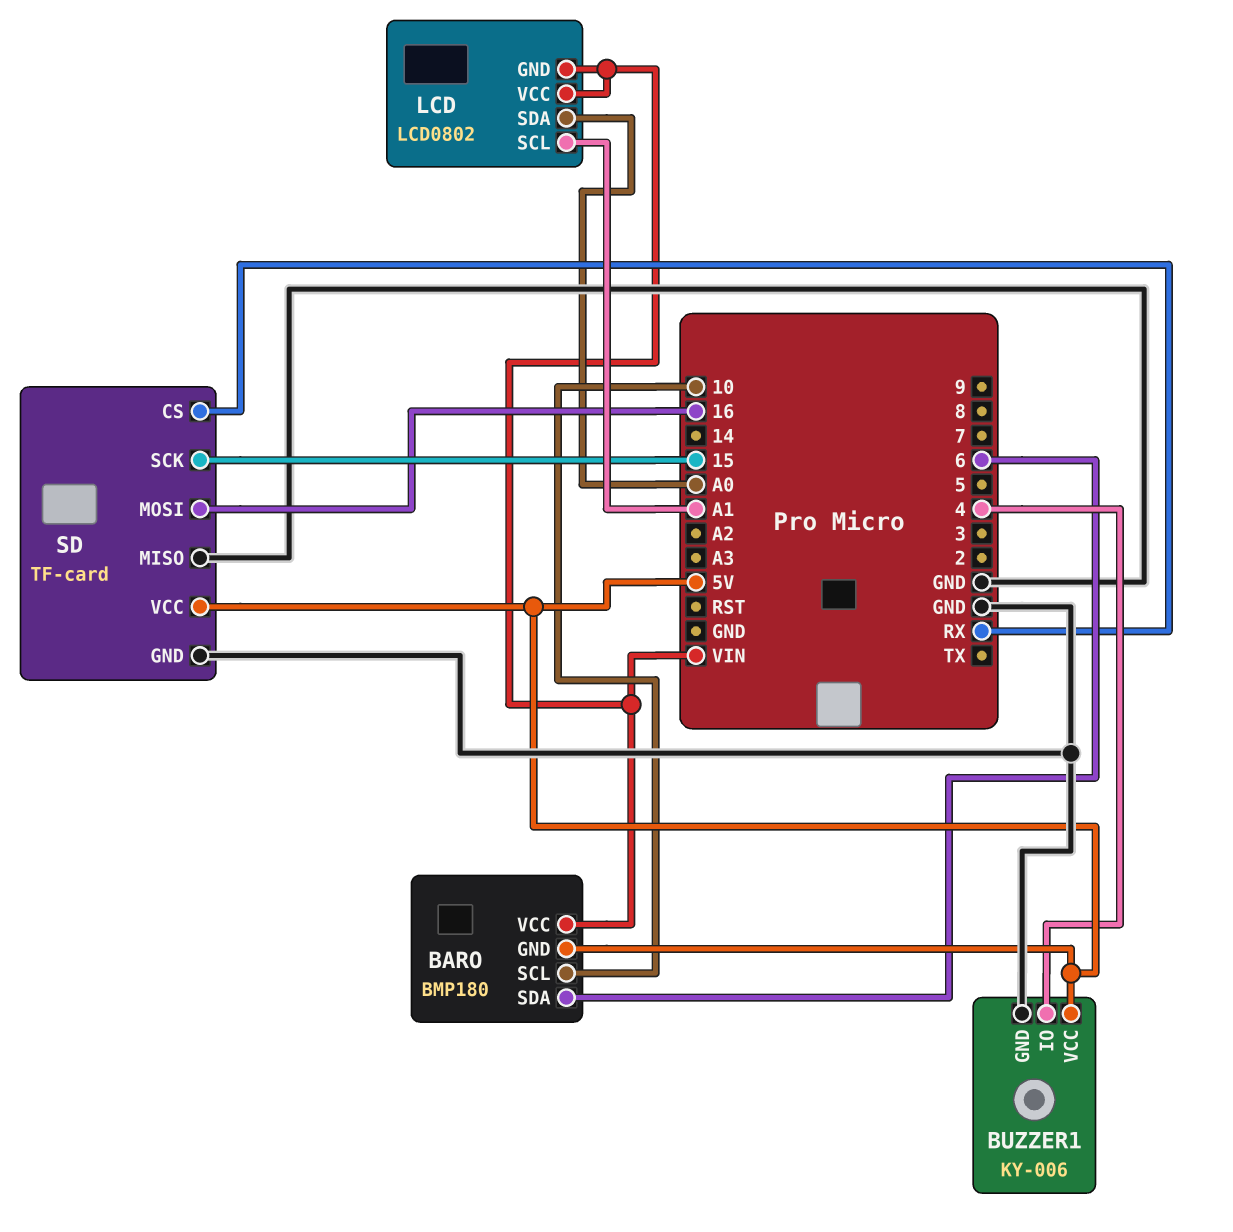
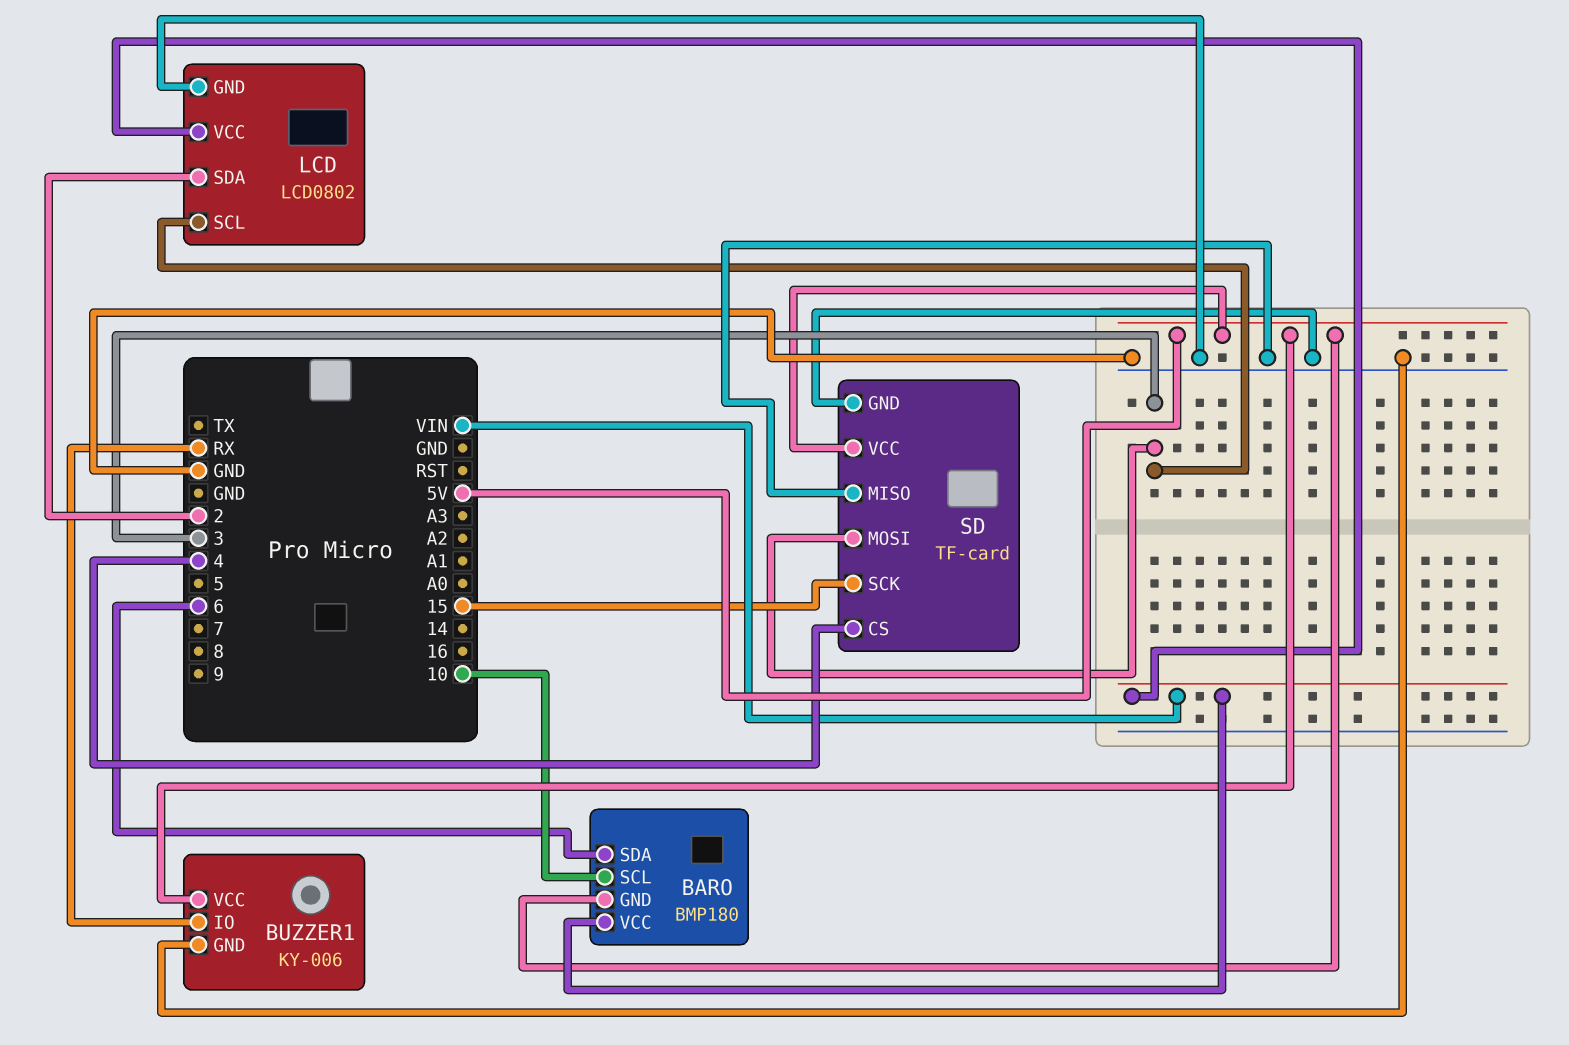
BUZZER1 pin IO: 4 -> RX
LCD pin GND: VIN -> GND
LCD pin SCL: A1 -> 3
LCD pin SDA: A0 -> 2
SD pin CS: RX -> 4
SD pin MOSI: 16 -> 3

